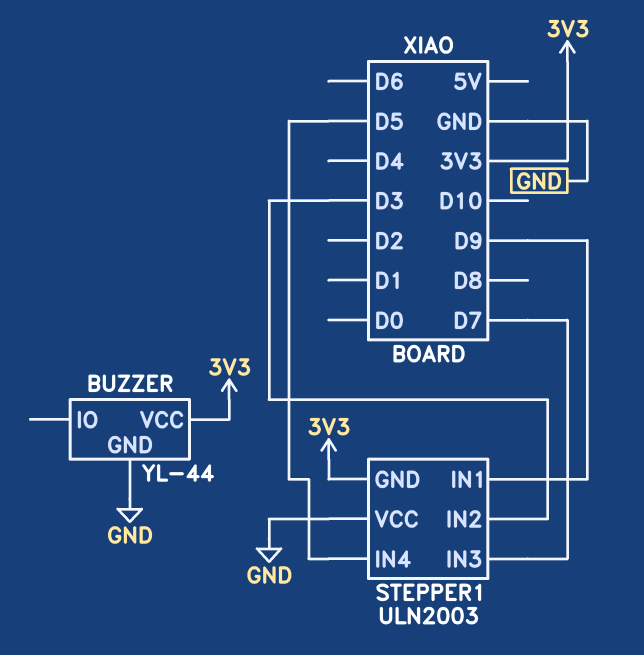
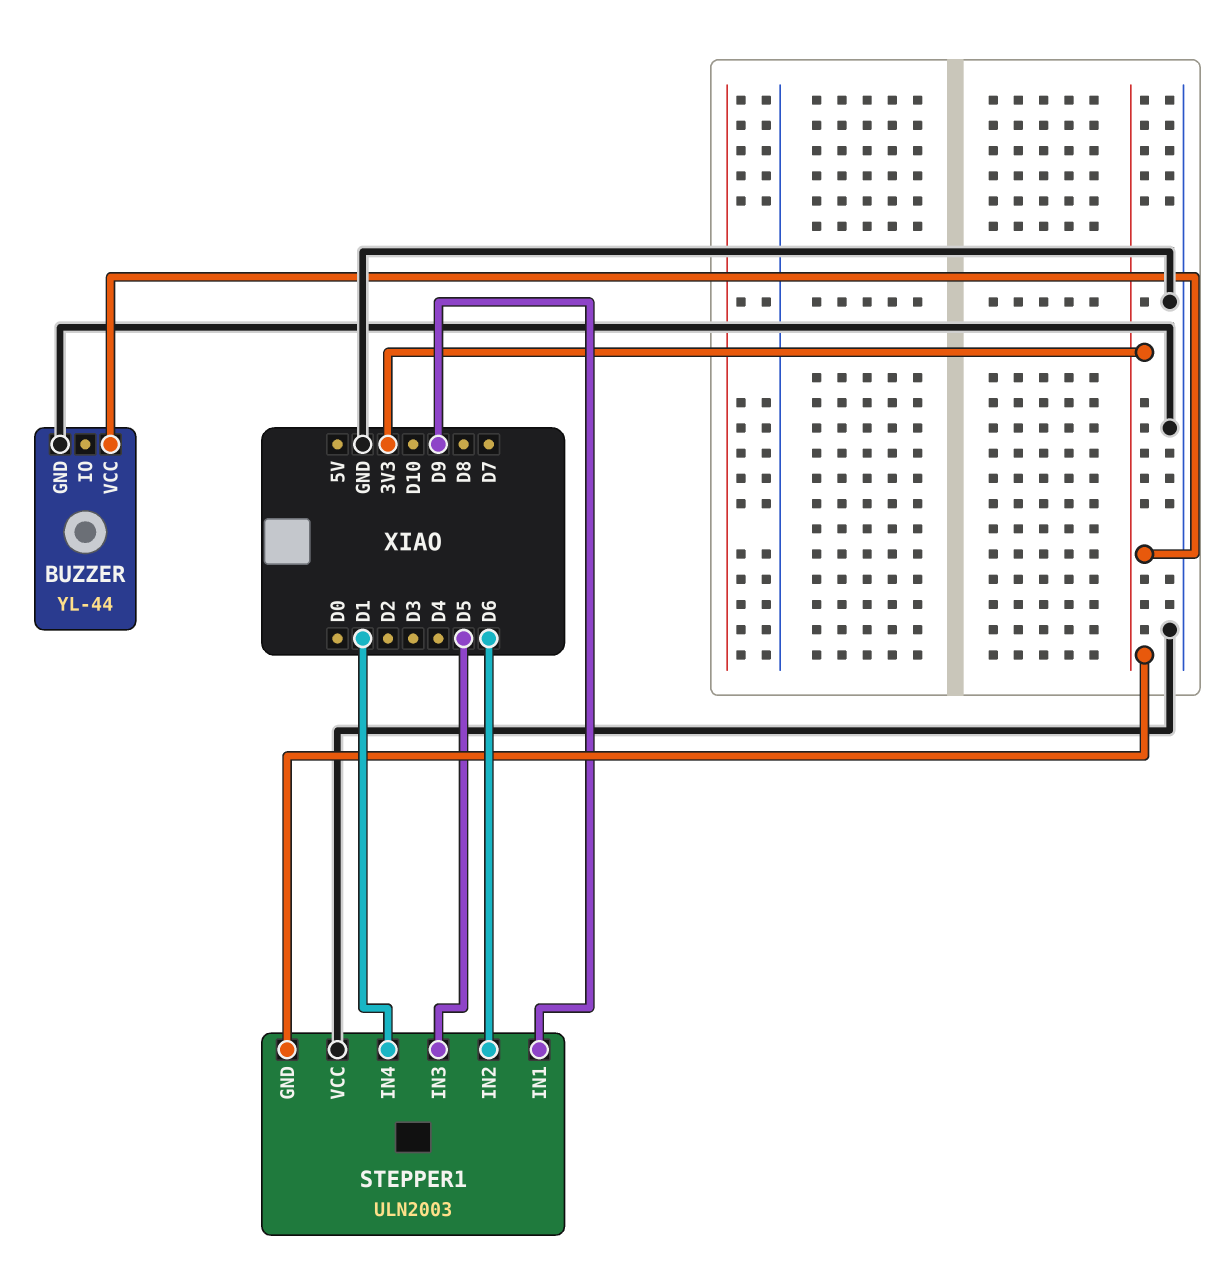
STEPPER1 pin IN2: D3 -> D6
STEPPER1 pin IN3: D7 -> D5
STEPPER1 pin IN4: D5 -> D1

